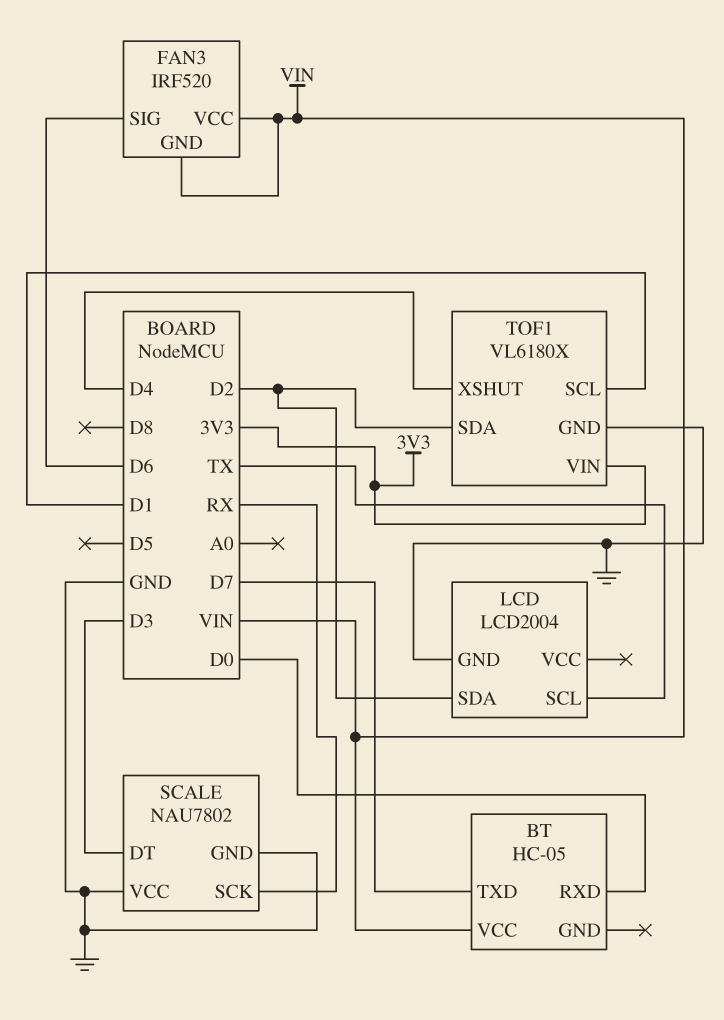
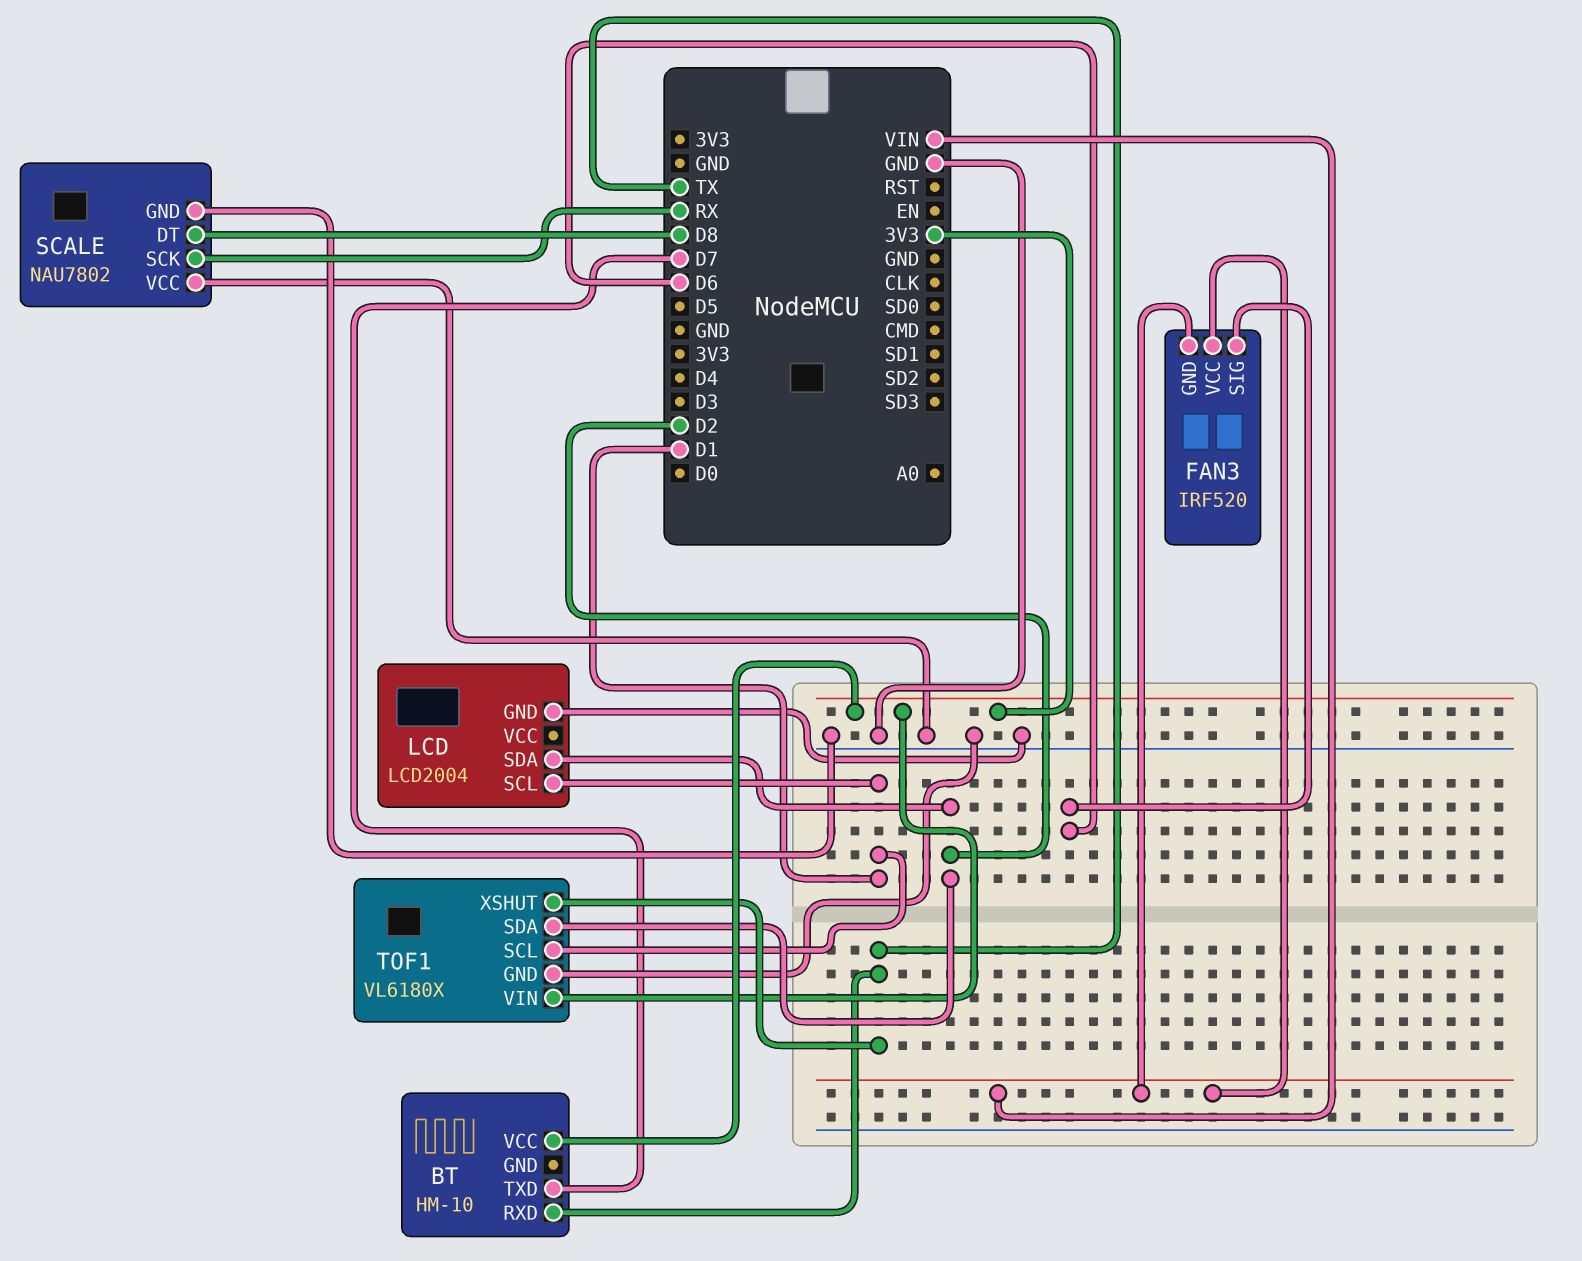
BT: HC-05 -> HM-10
BT pin RXD: D0 -> TX
BT pin VCC: VIN -> 3V3
LCD pin SCL: TX -> D1
SCALE pin DT: D3 -> D8
TOF1 pin XSHUT: D4 -> TX

